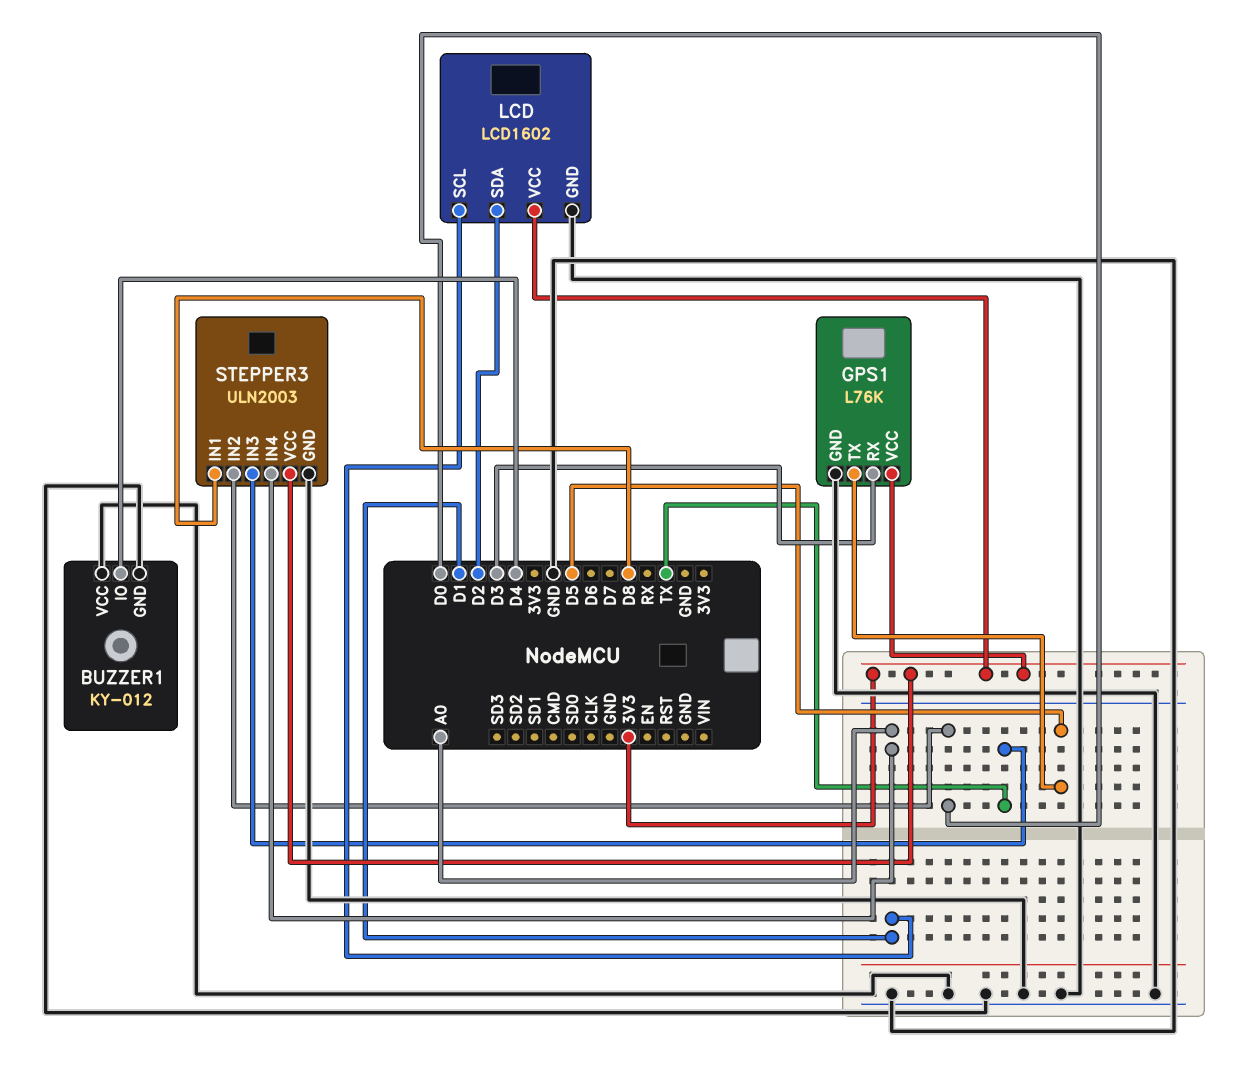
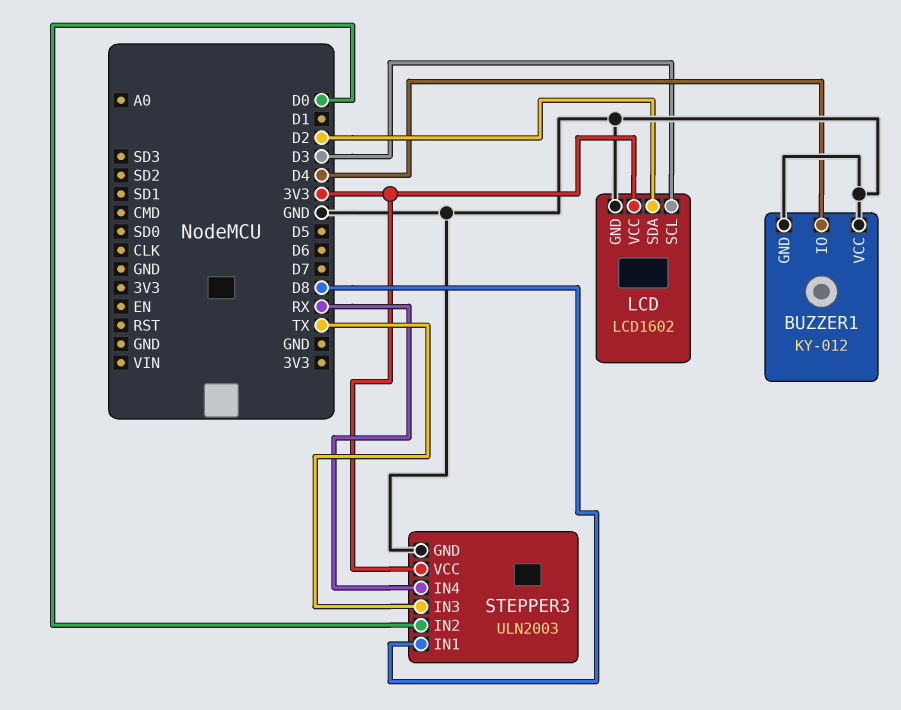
GPS1: L76K -> none
GPS1 pin GND: GND -> none
GPS1 pin RX: D3 -> none
GPS1 pin TX: D5 -> none
GPS1 pin VCC: 3V3 -> none
LCD pin SCL: D1 -> D3
STEPPER3 pin IN4: A0 -> RX

